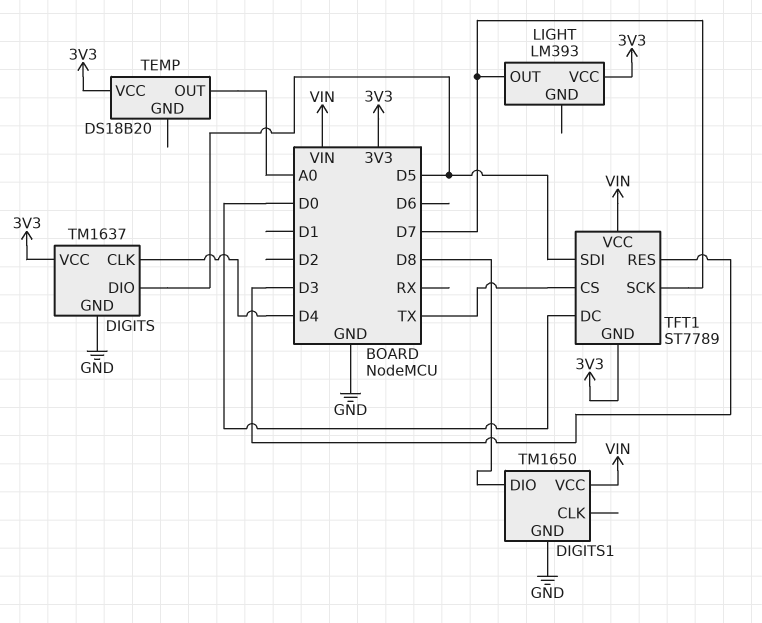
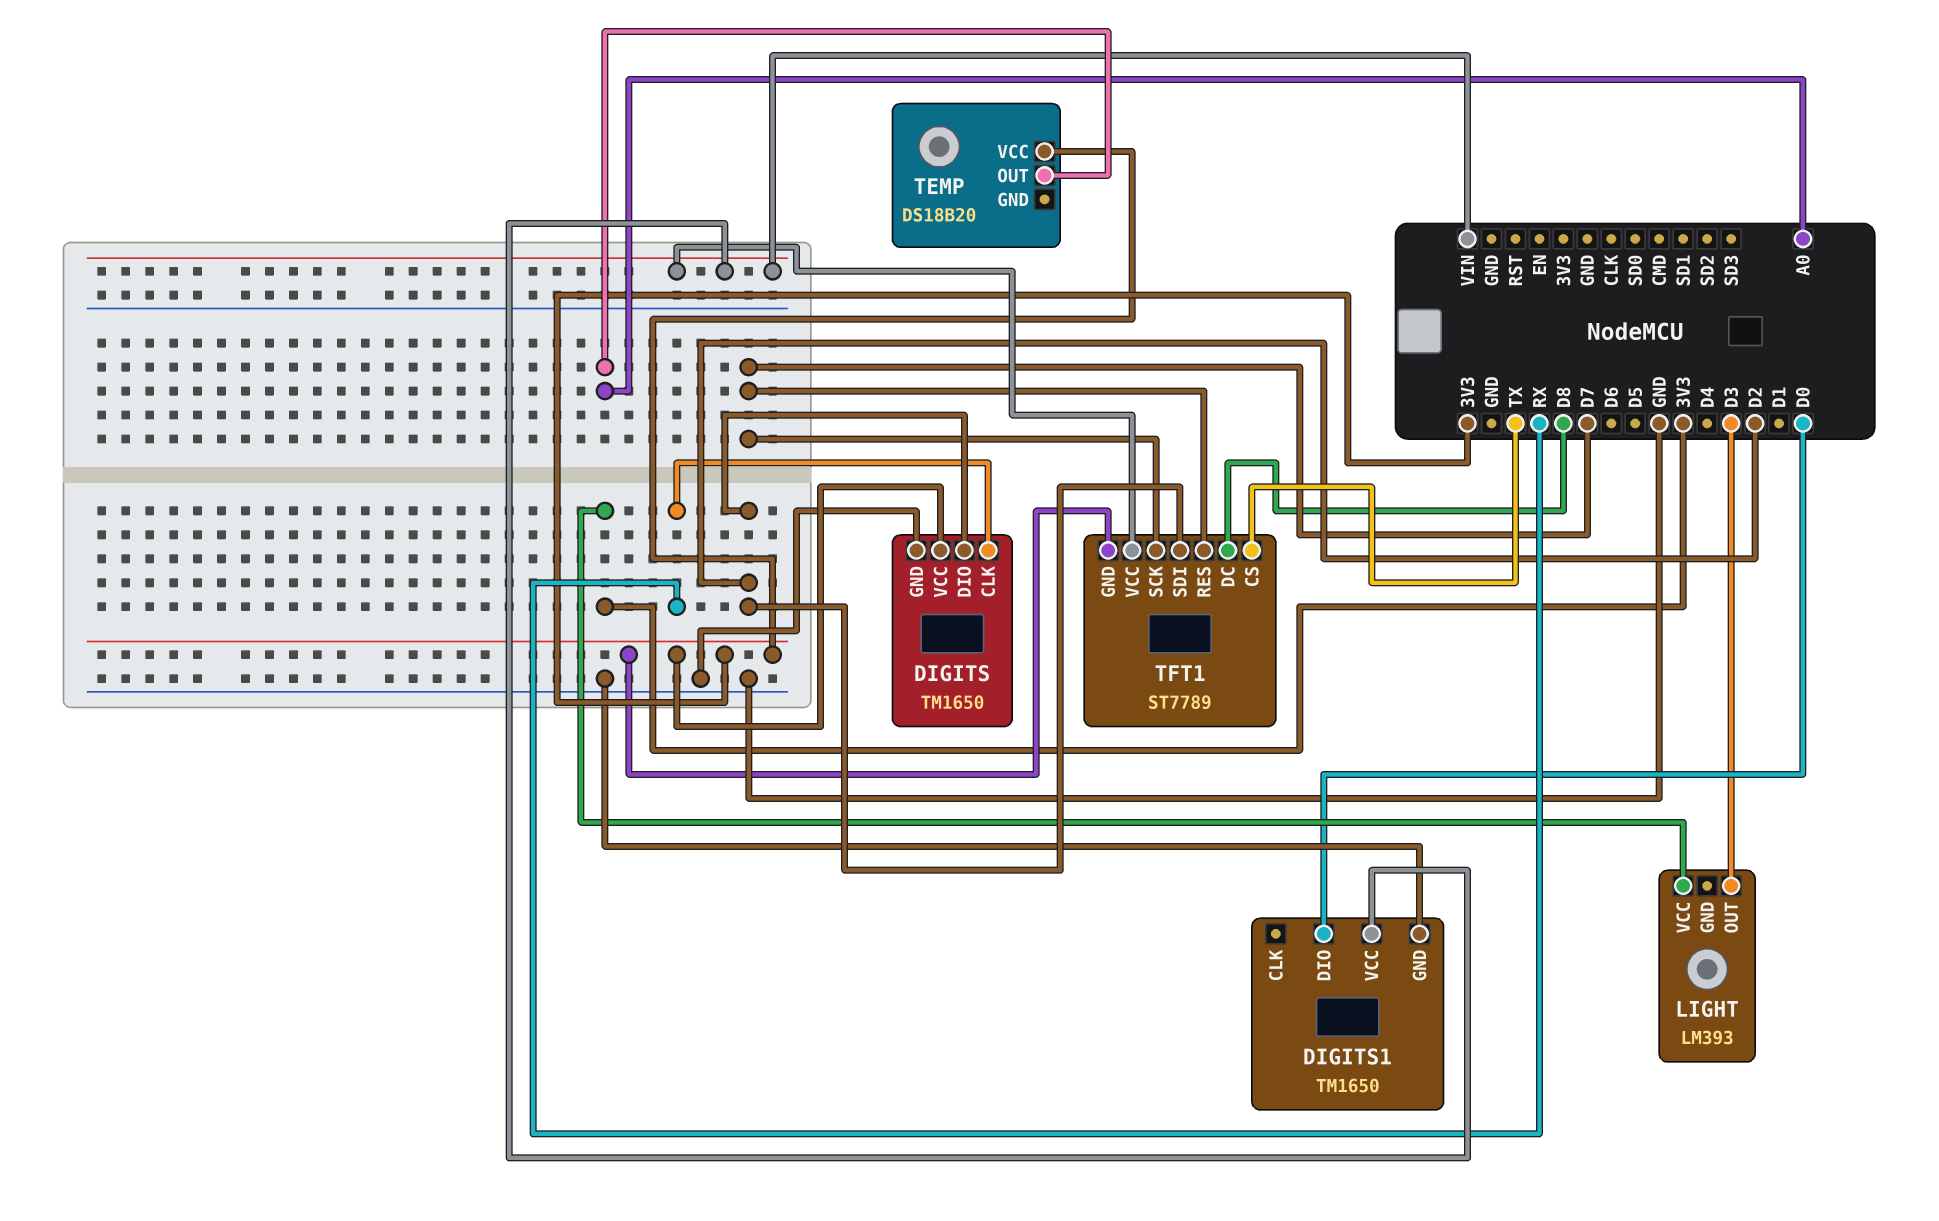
DIGITS: TM1637 -> TM1650
DIGITS pin CLK: D4 -> RX
DIGITS pin DIO: D5 -> D2
DIGITS1 pin DIO: D8 -> D0
LIGHT pin OUT: D7 -> D3
TFT1 pin DC: D0 -> D8
TFT1 pin RES: D3 -> D7
TFT1 pin SDI: D5 -> D2

